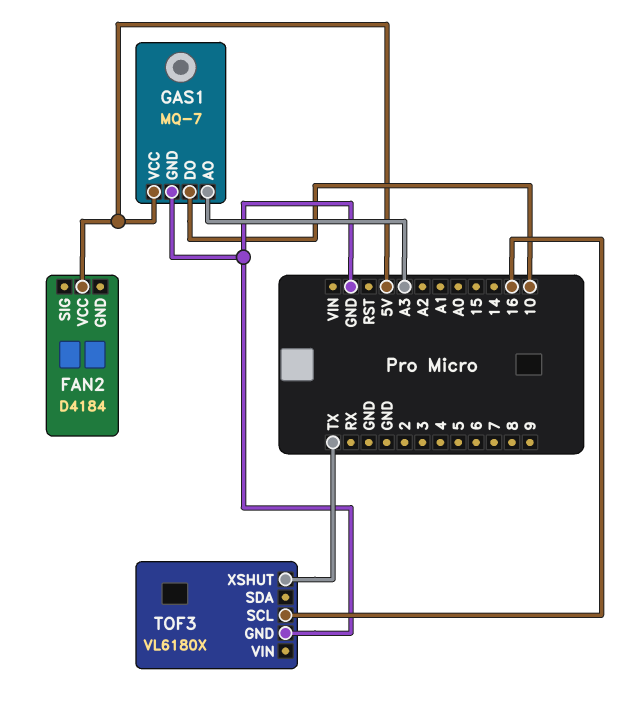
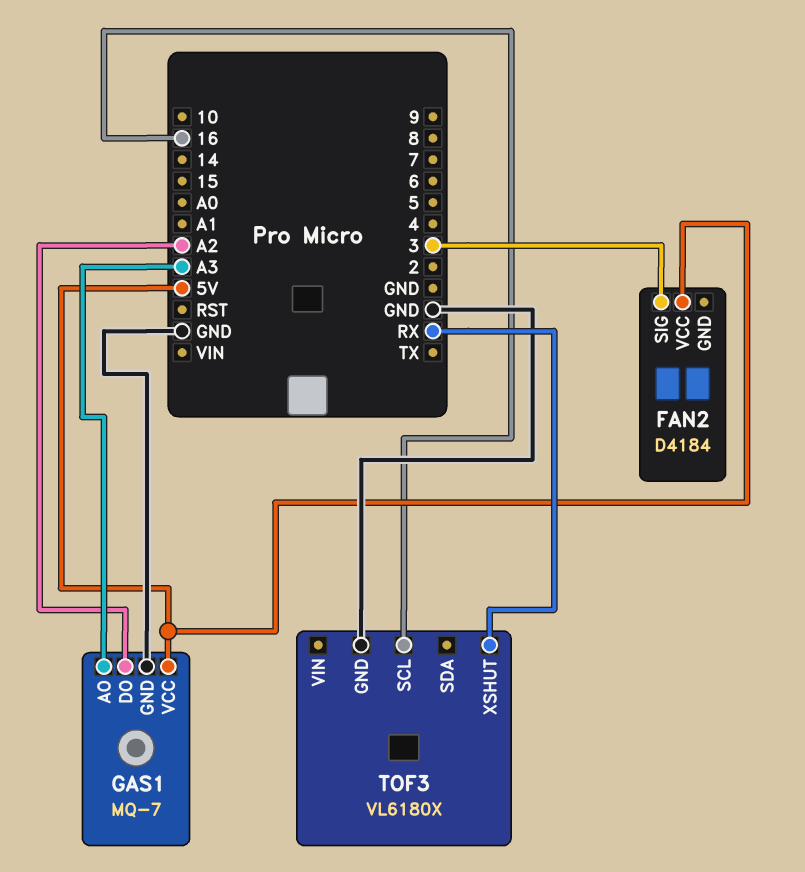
FAN2 pin SIG: none -> 3
GAS1 pin DO: 10 -> A2
TOF3 pin XSHUT: TX -> RX

